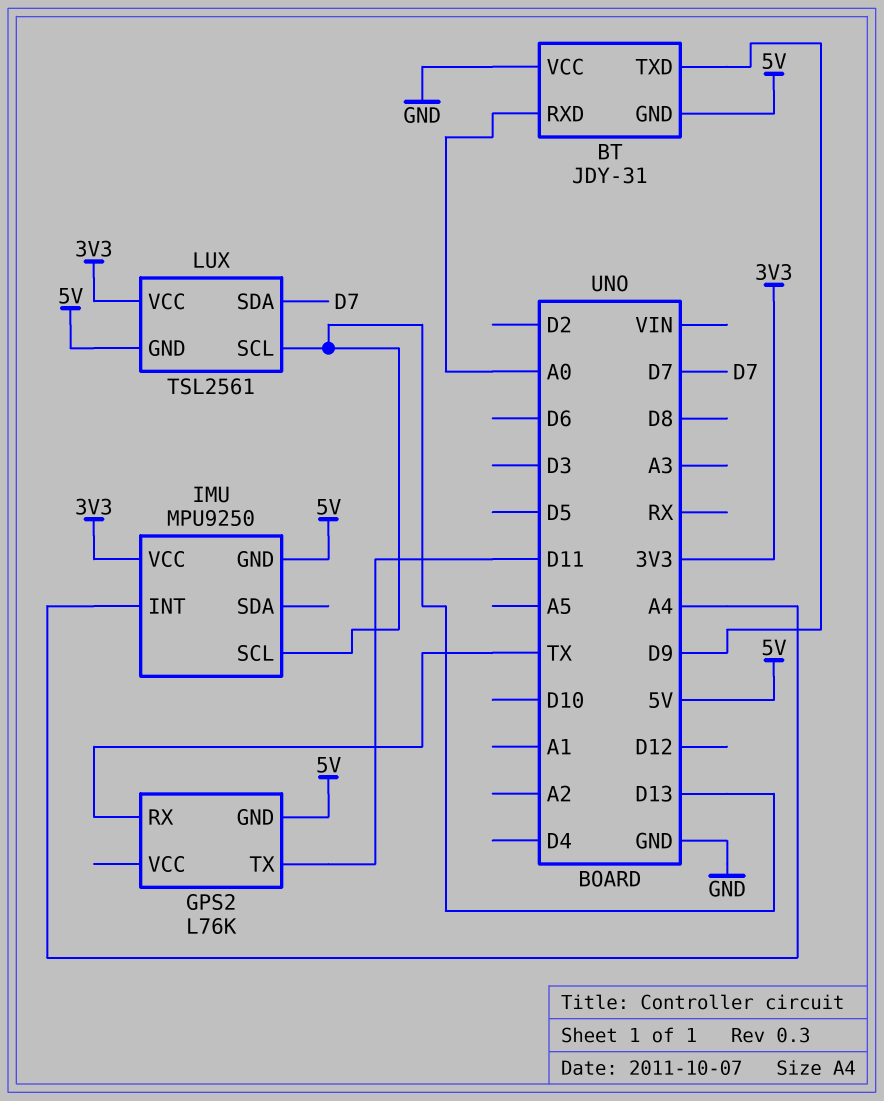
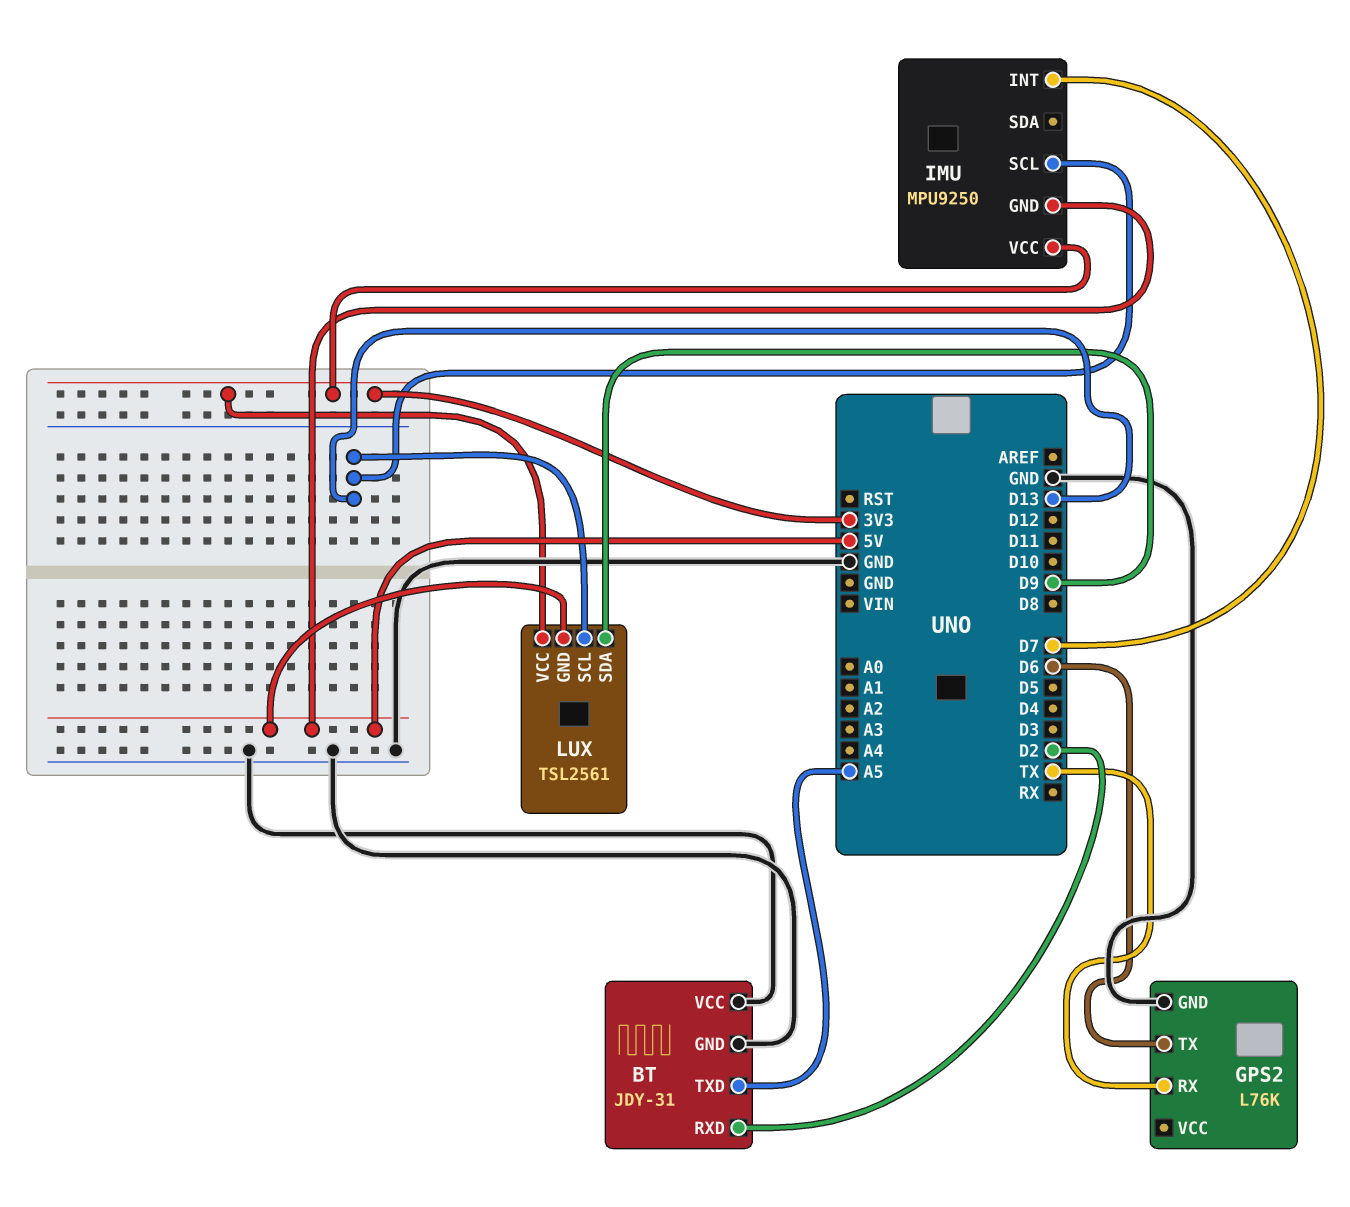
BT pin GND: 5V -> GND
BT pin RXD: A0 -> D2
BT pin TXD: D9 -> A5
GPS2 pin GND: 5V -> GND
GPS2 pin TX: D11 -> D6
IMU pin INT: A4 -> D7
LUX pin SDA: D7 -> D9

